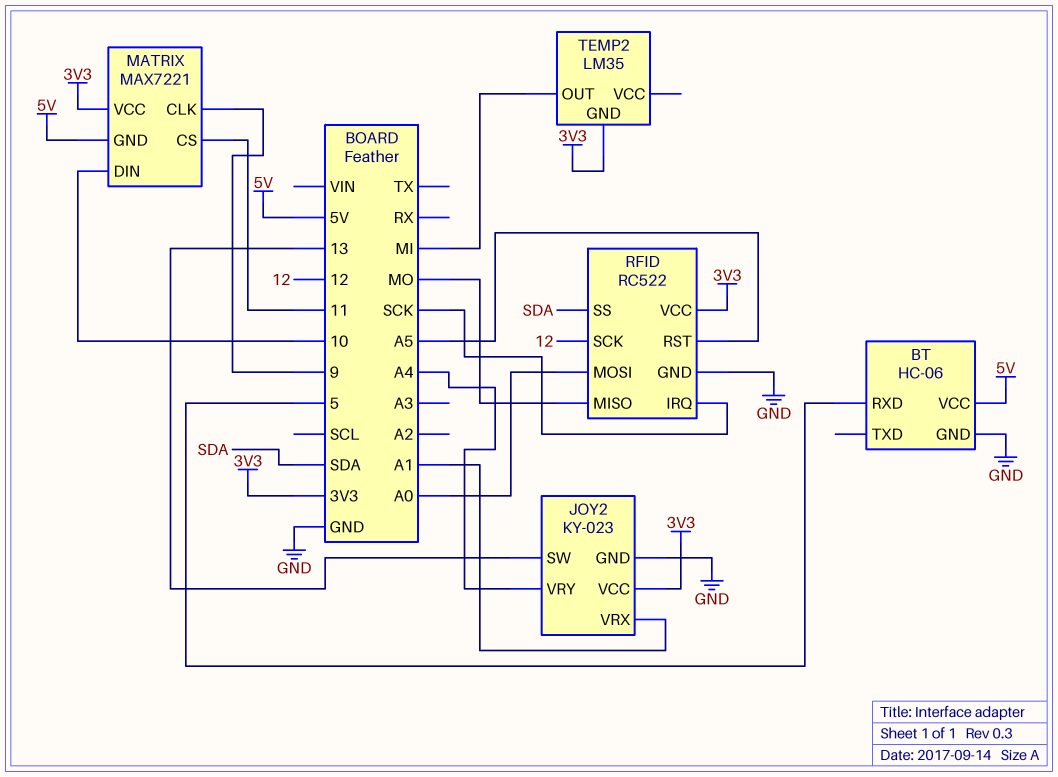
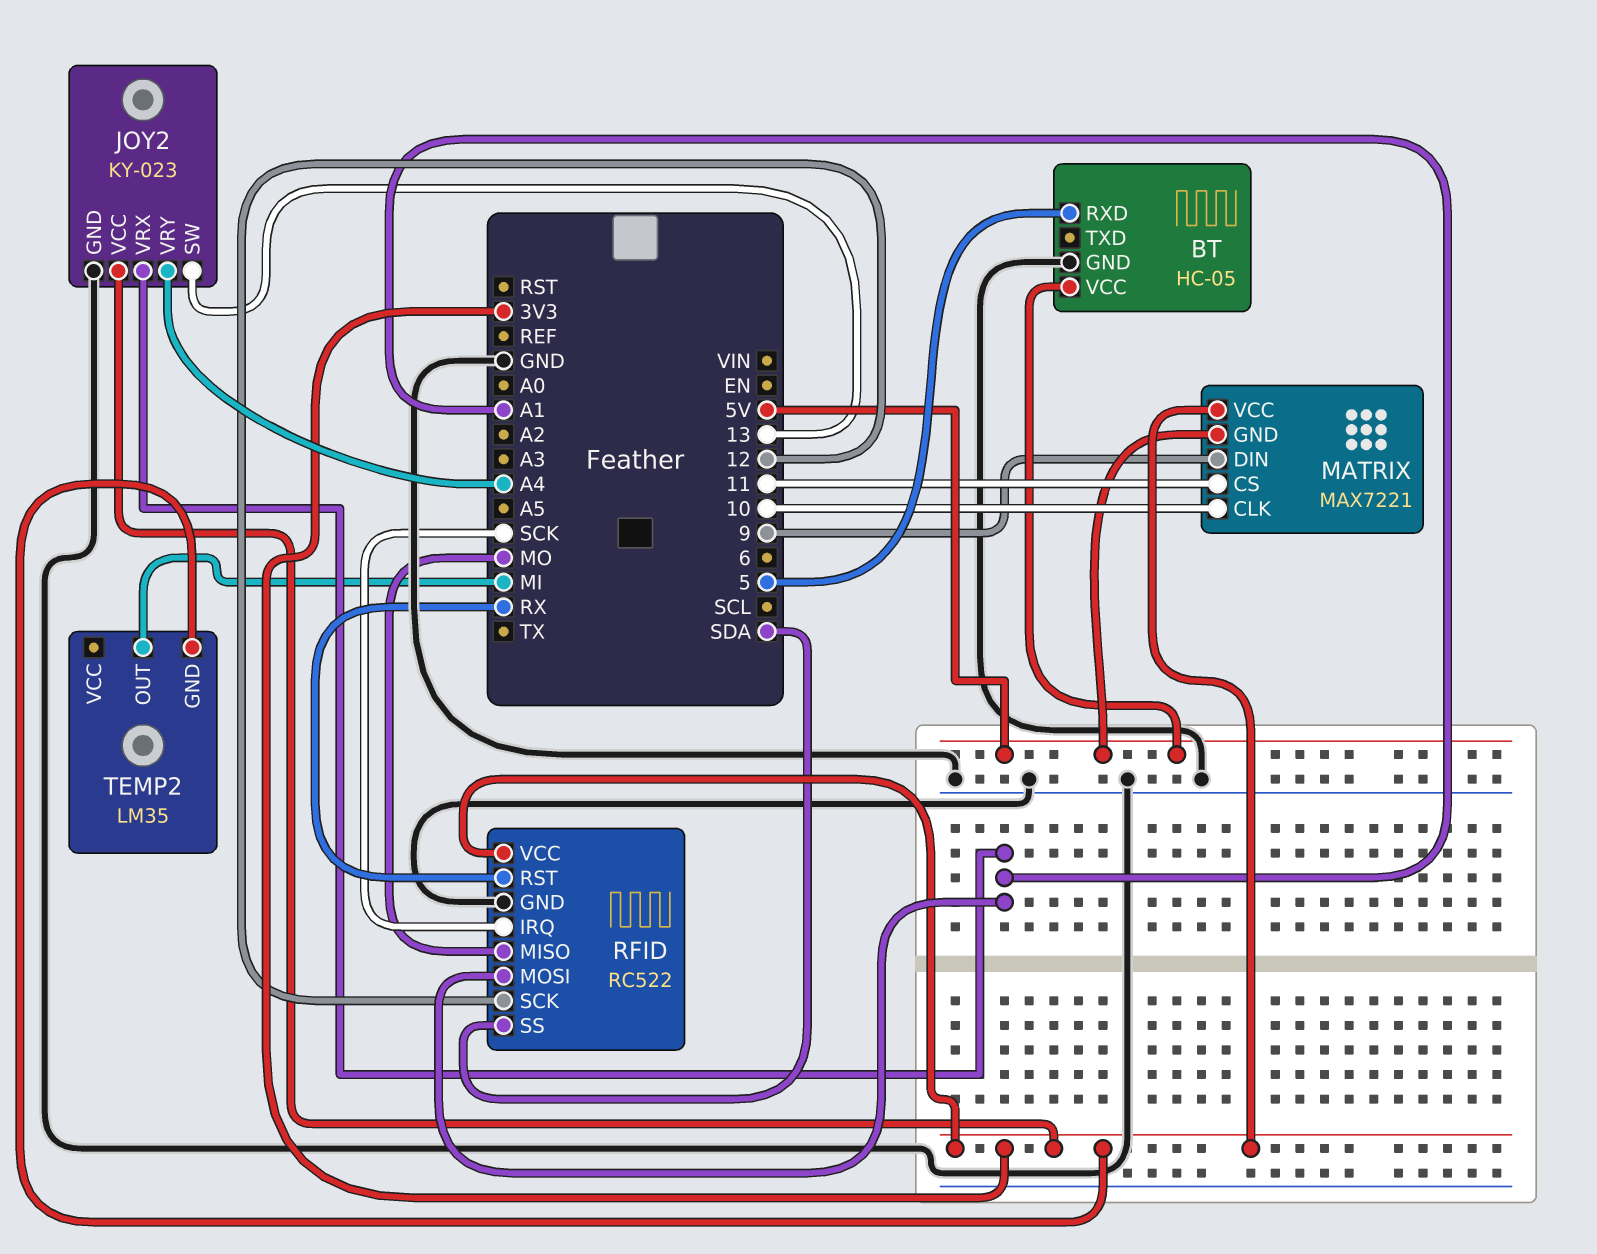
BT: HC-06 -> HC-05
MATRIX pin CLK: 9 -> 10
MATRIX pin DIN: 10 -> 9
RFID pin MOSI: A0 -> A1
RFID pin RST: A5 -> RX

